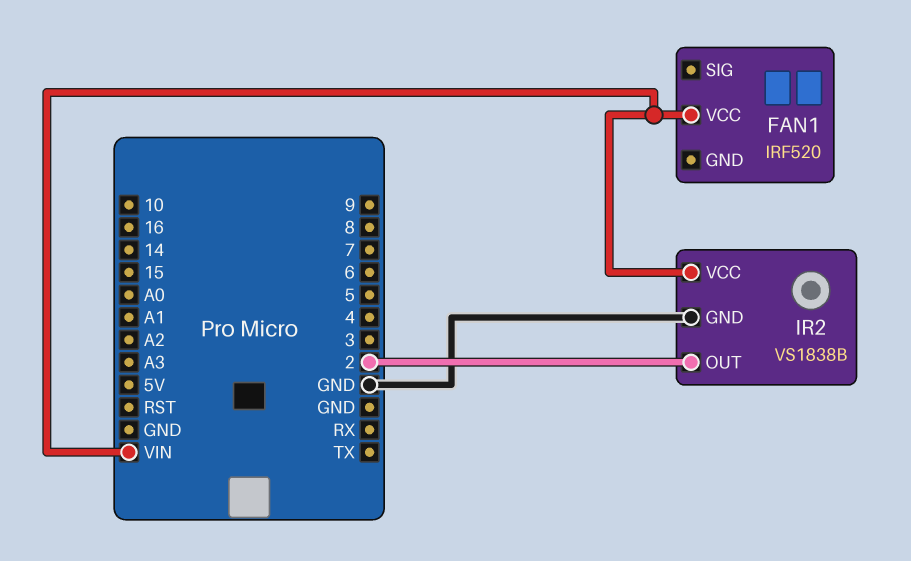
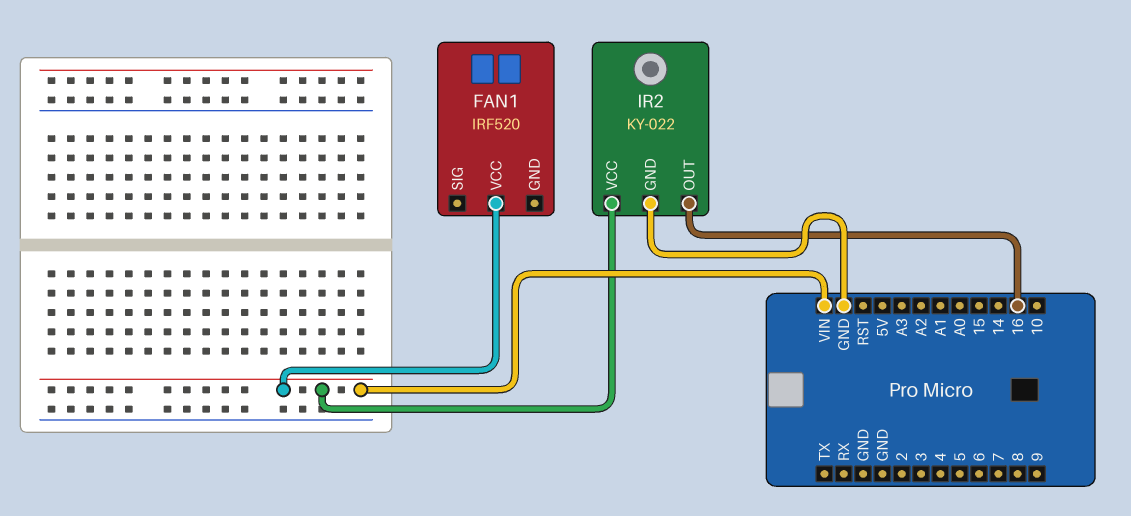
IR2: VS1838B -> KY-022
IR2 pin OUT: 2 -> 16

